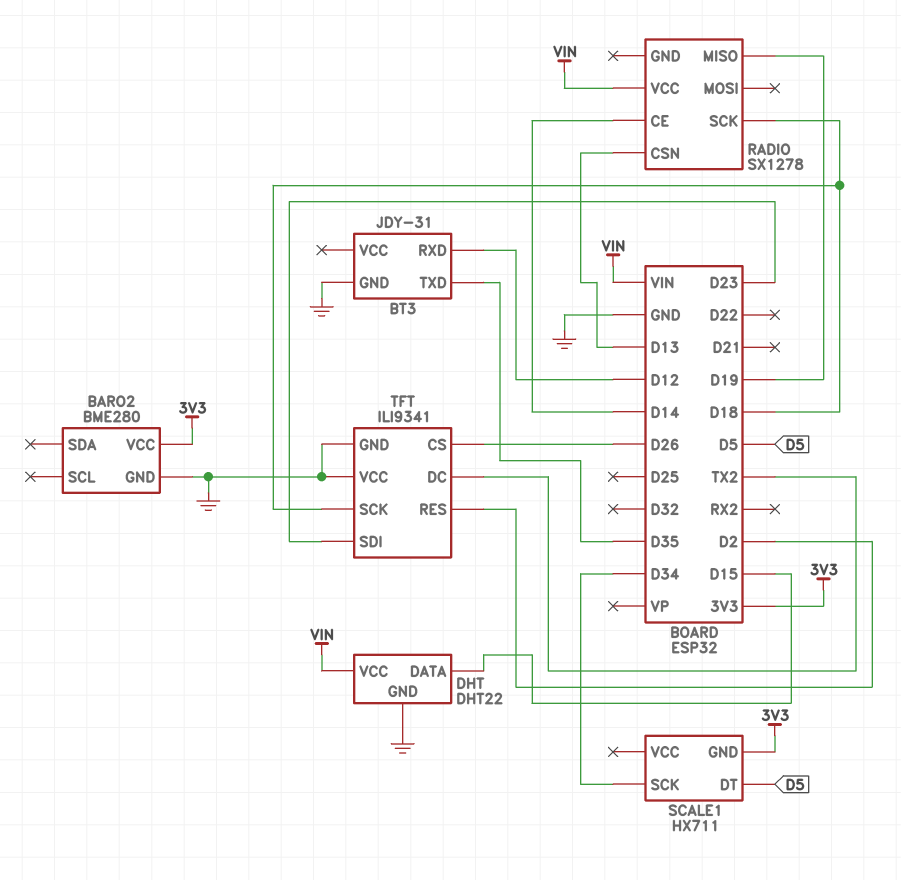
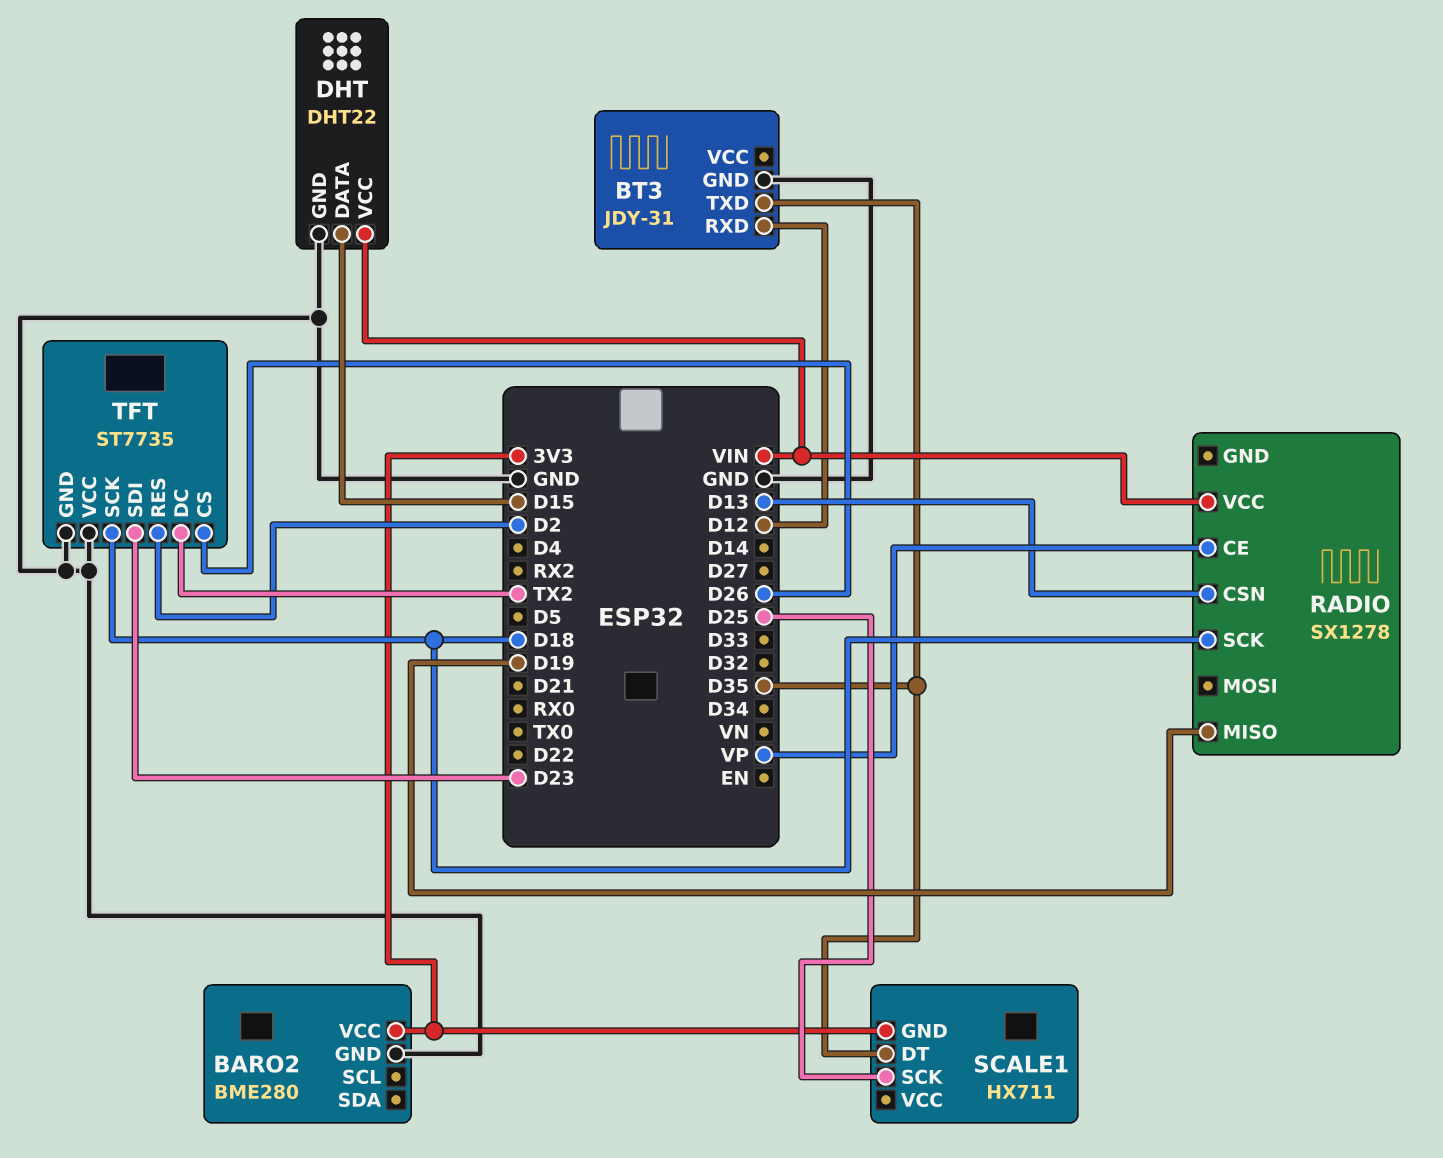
RADIO pin CE: D14 -> VP
SCALE1 pin DT: D5 -> D35
SCALE1 pin SCK: D34 -> D25
TFT: ILI9341 -> ST7735

